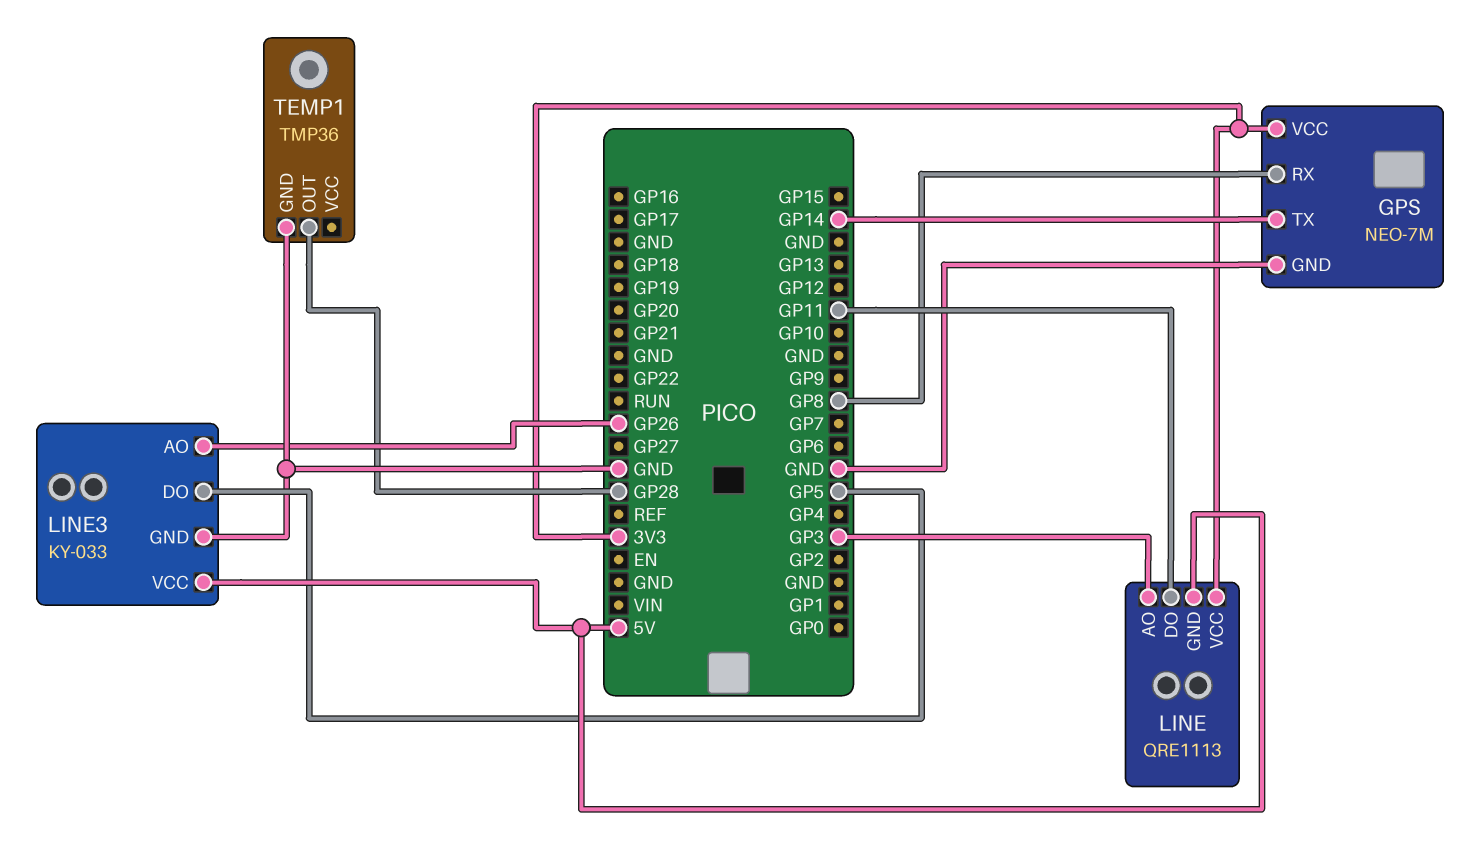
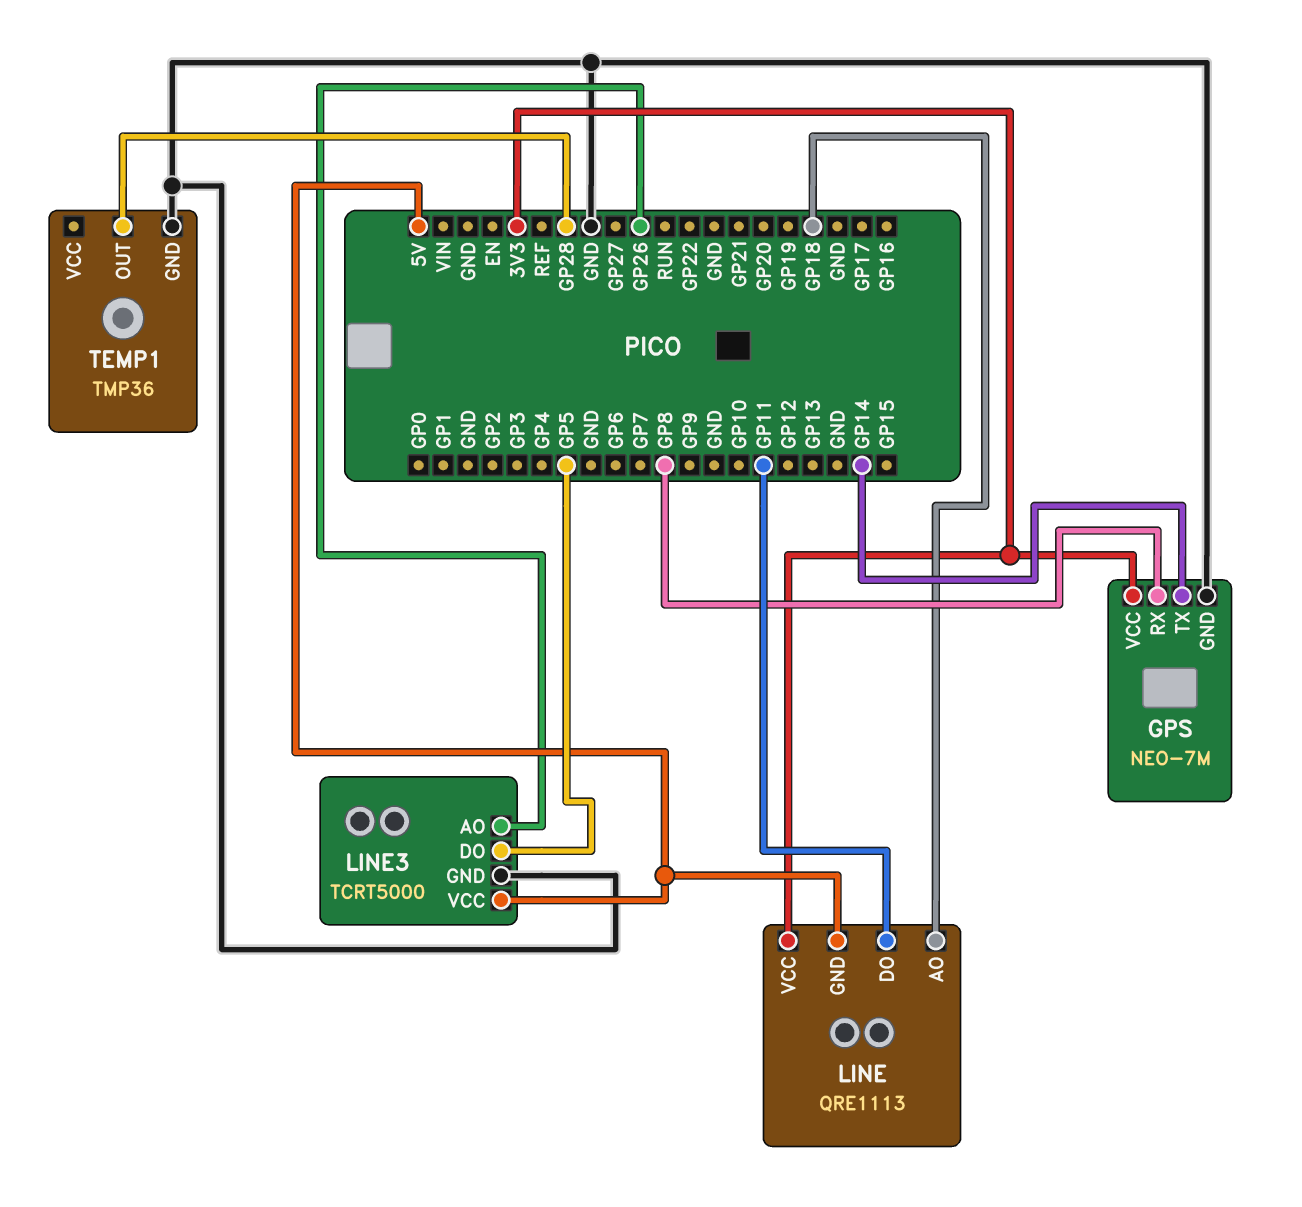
LINE pin AO: GP3 -> GP18
LINE3: KY-033 -> TCRT5000

